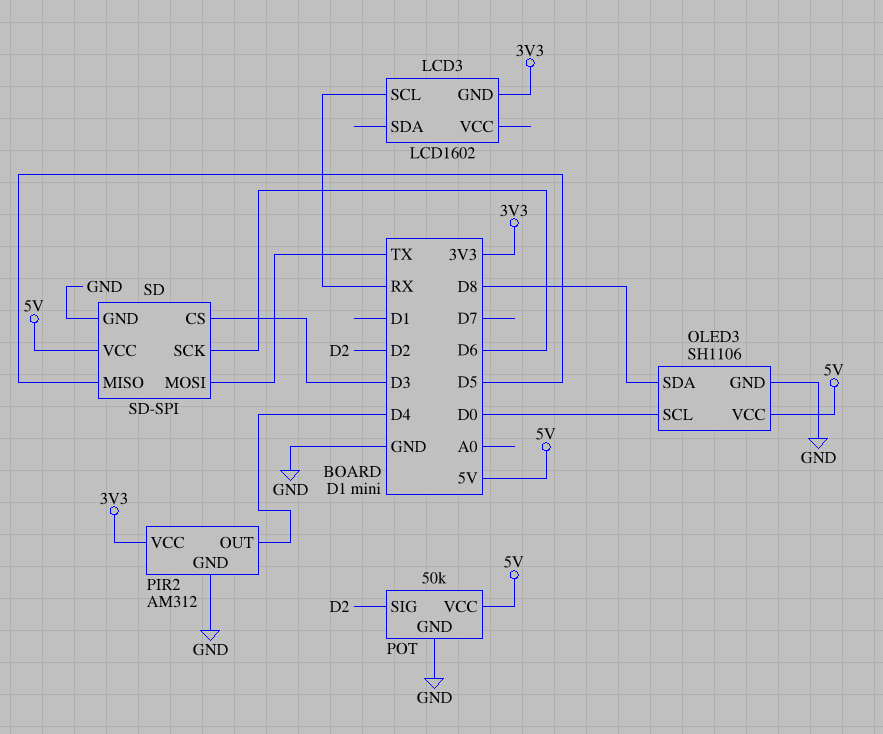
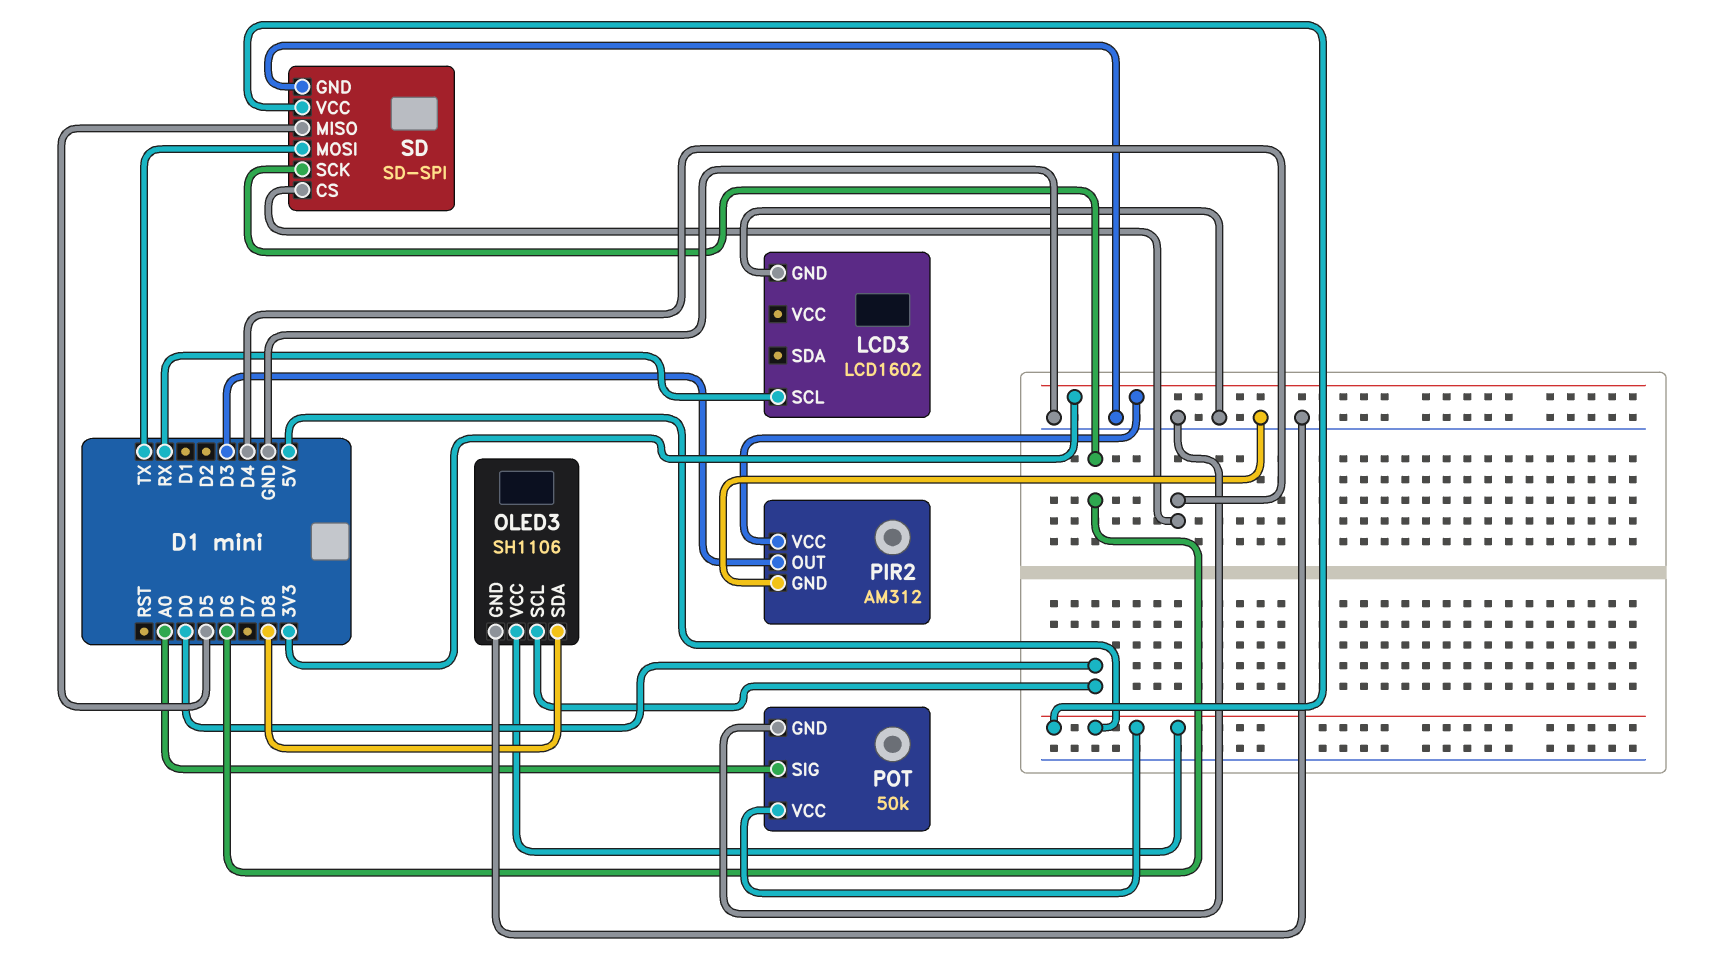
LCD3 pin GND: 3V3 -> GND
PIR2 pin OUT: D4 -> D3
POT pin SIG: D2 -> A0
SD pin CS: D3 -> D4

